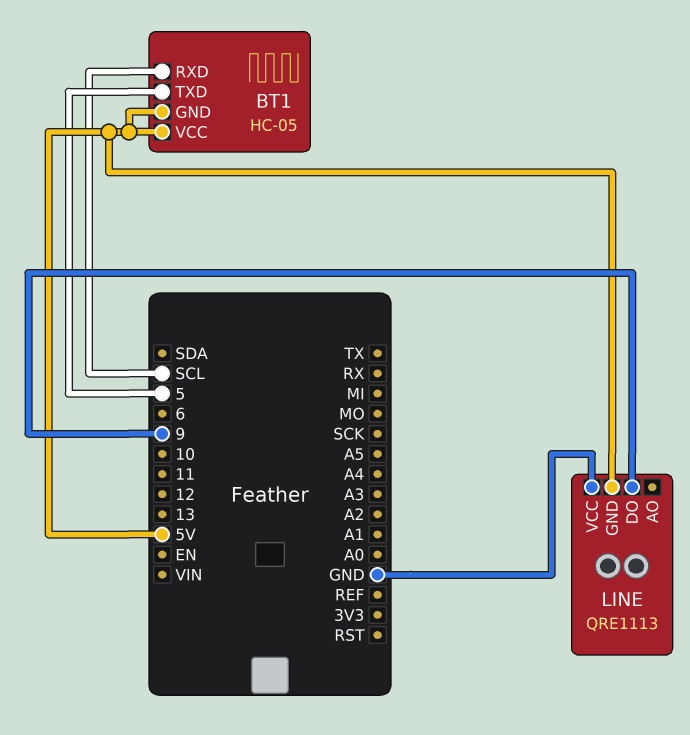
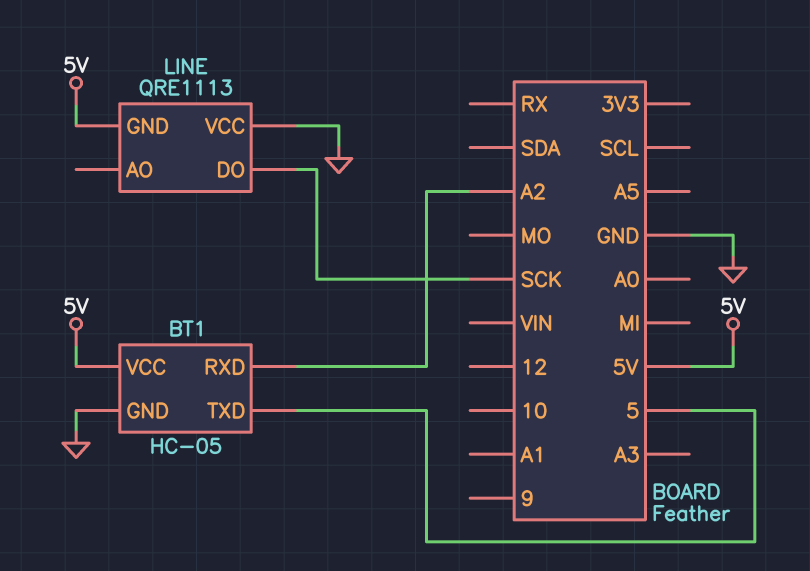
BT1 pin GND: 5V -> GND
BT1 pin RXD: SCL -> A2
LINE pin DO: 9 -> SCK

